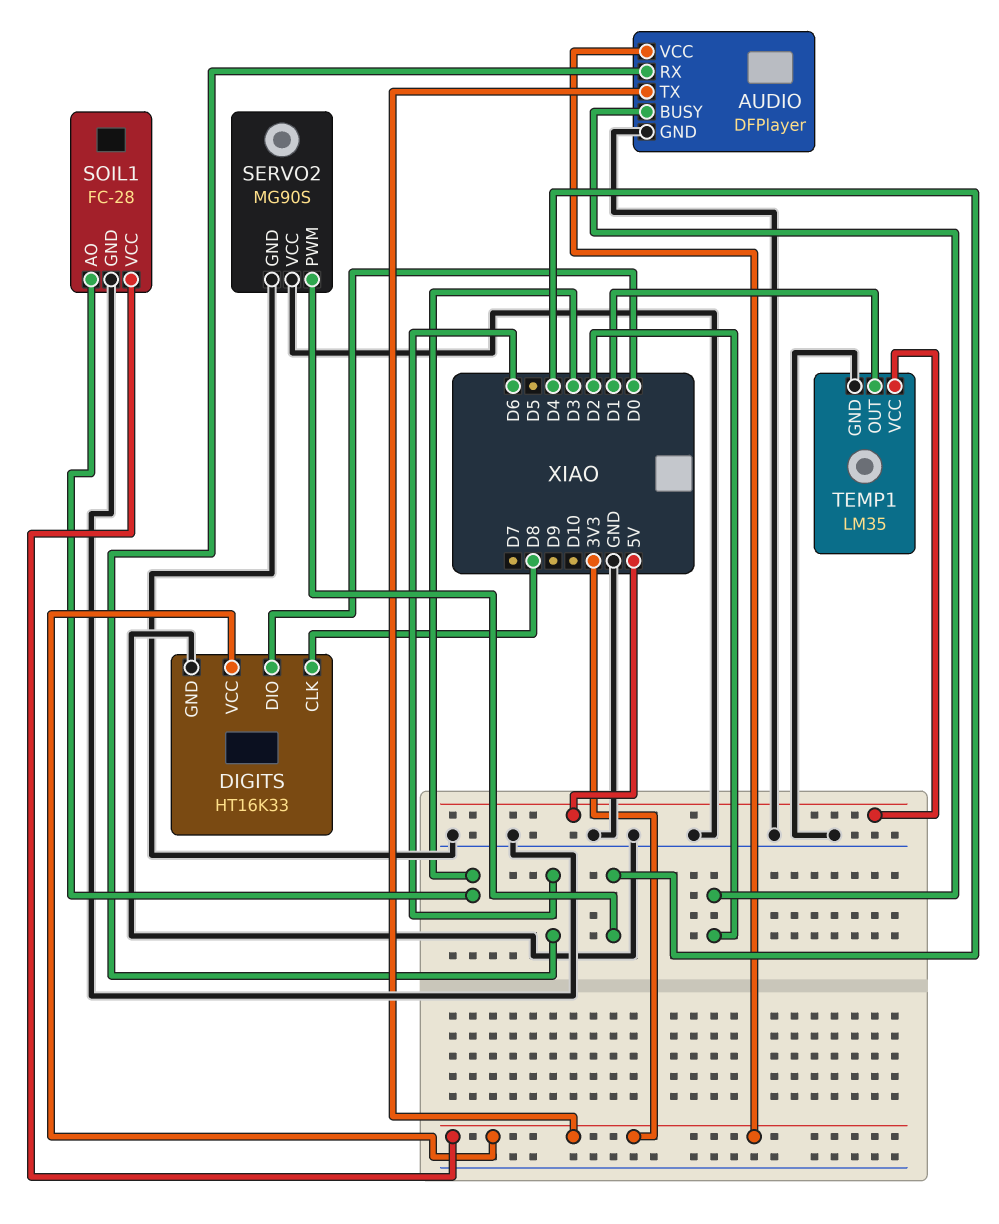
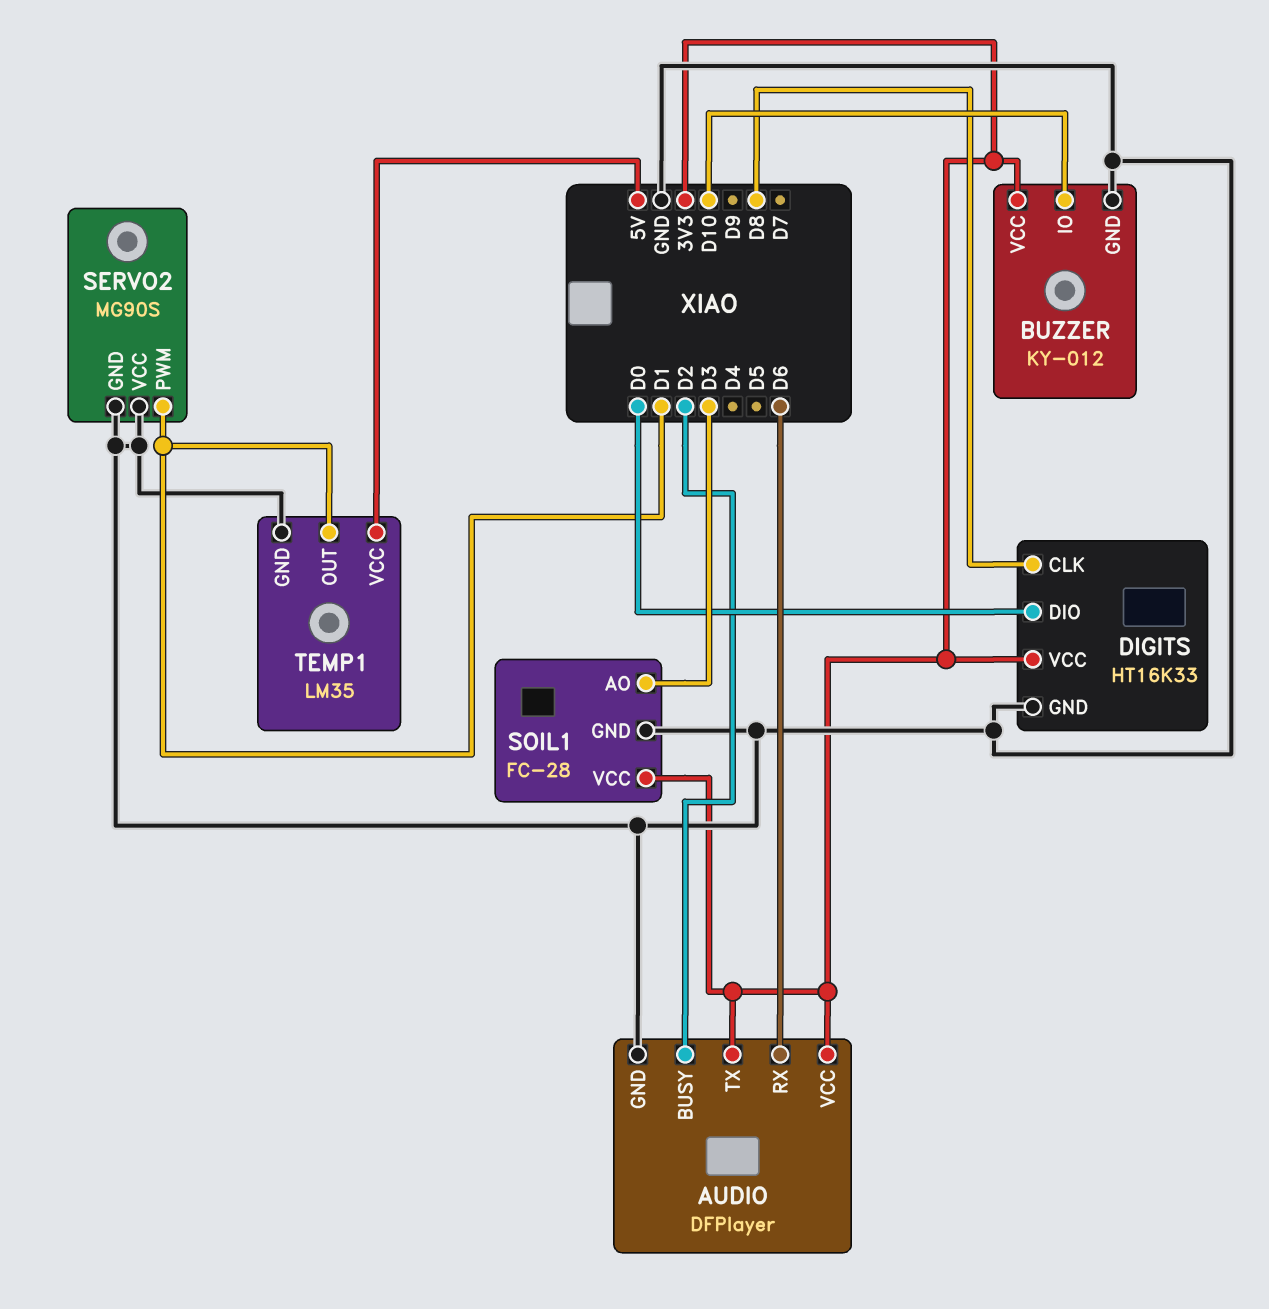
BUZZER: none -> KY-012
BUZZER pin GND: none -> GND
BUZZER pin IO: none -> D10
BUZZER pin VCC: none -> 3V3
SERVO2 pin PWM: D4 -> D1

